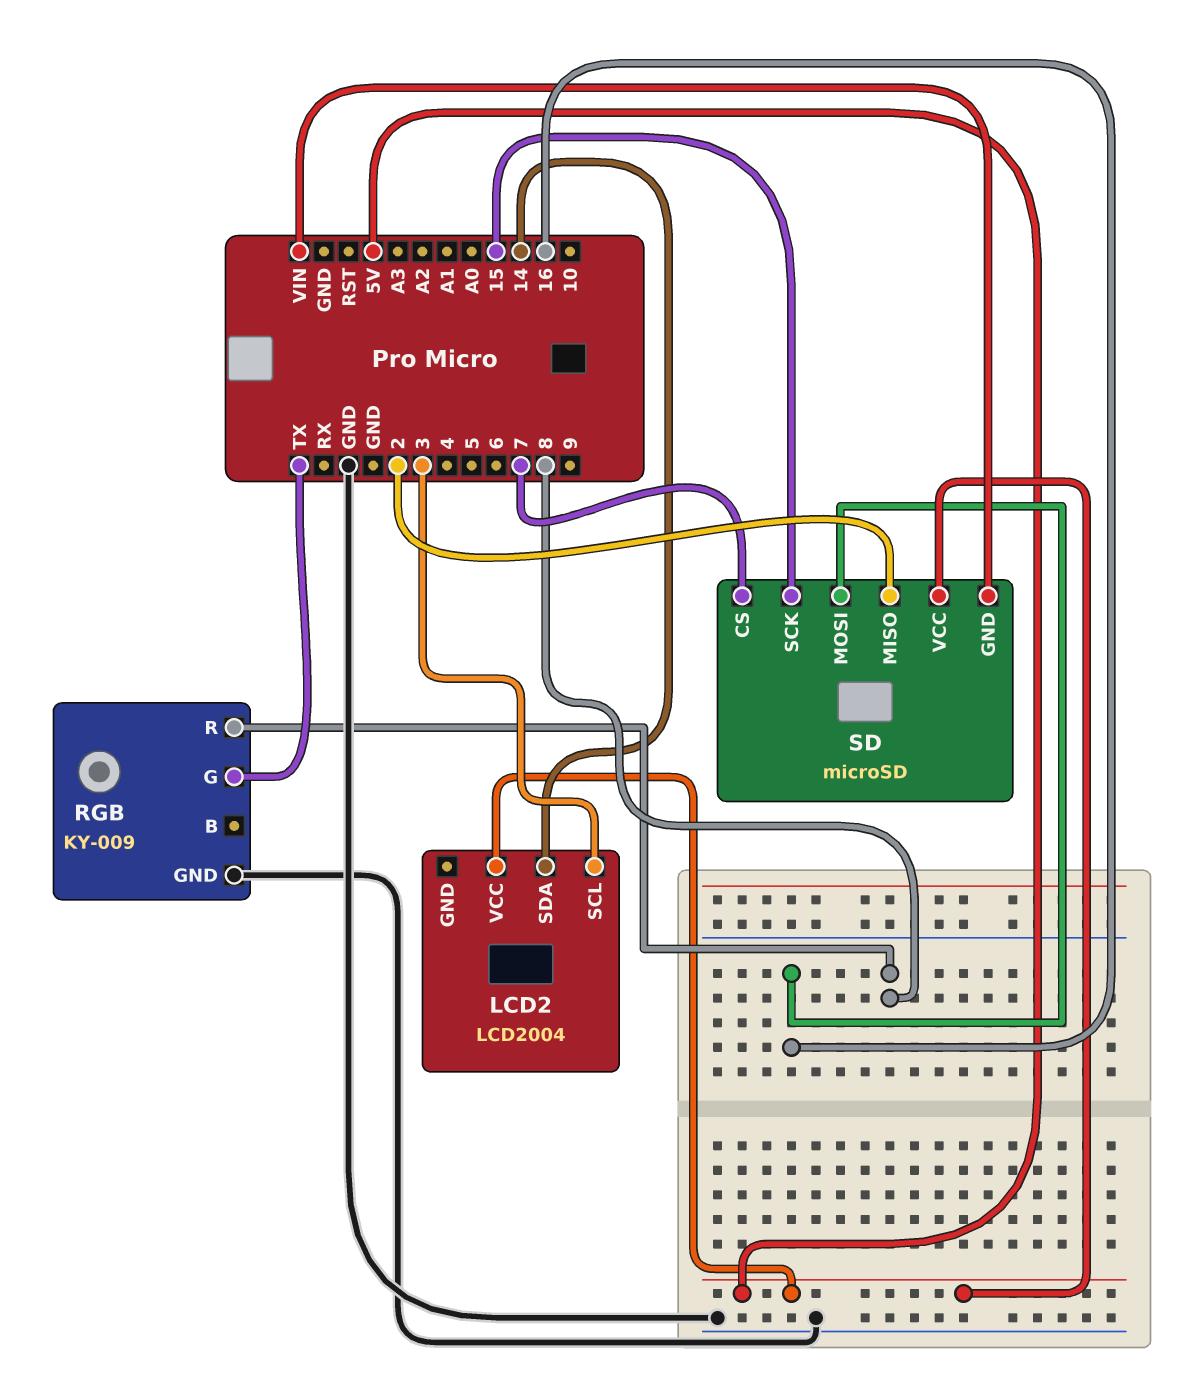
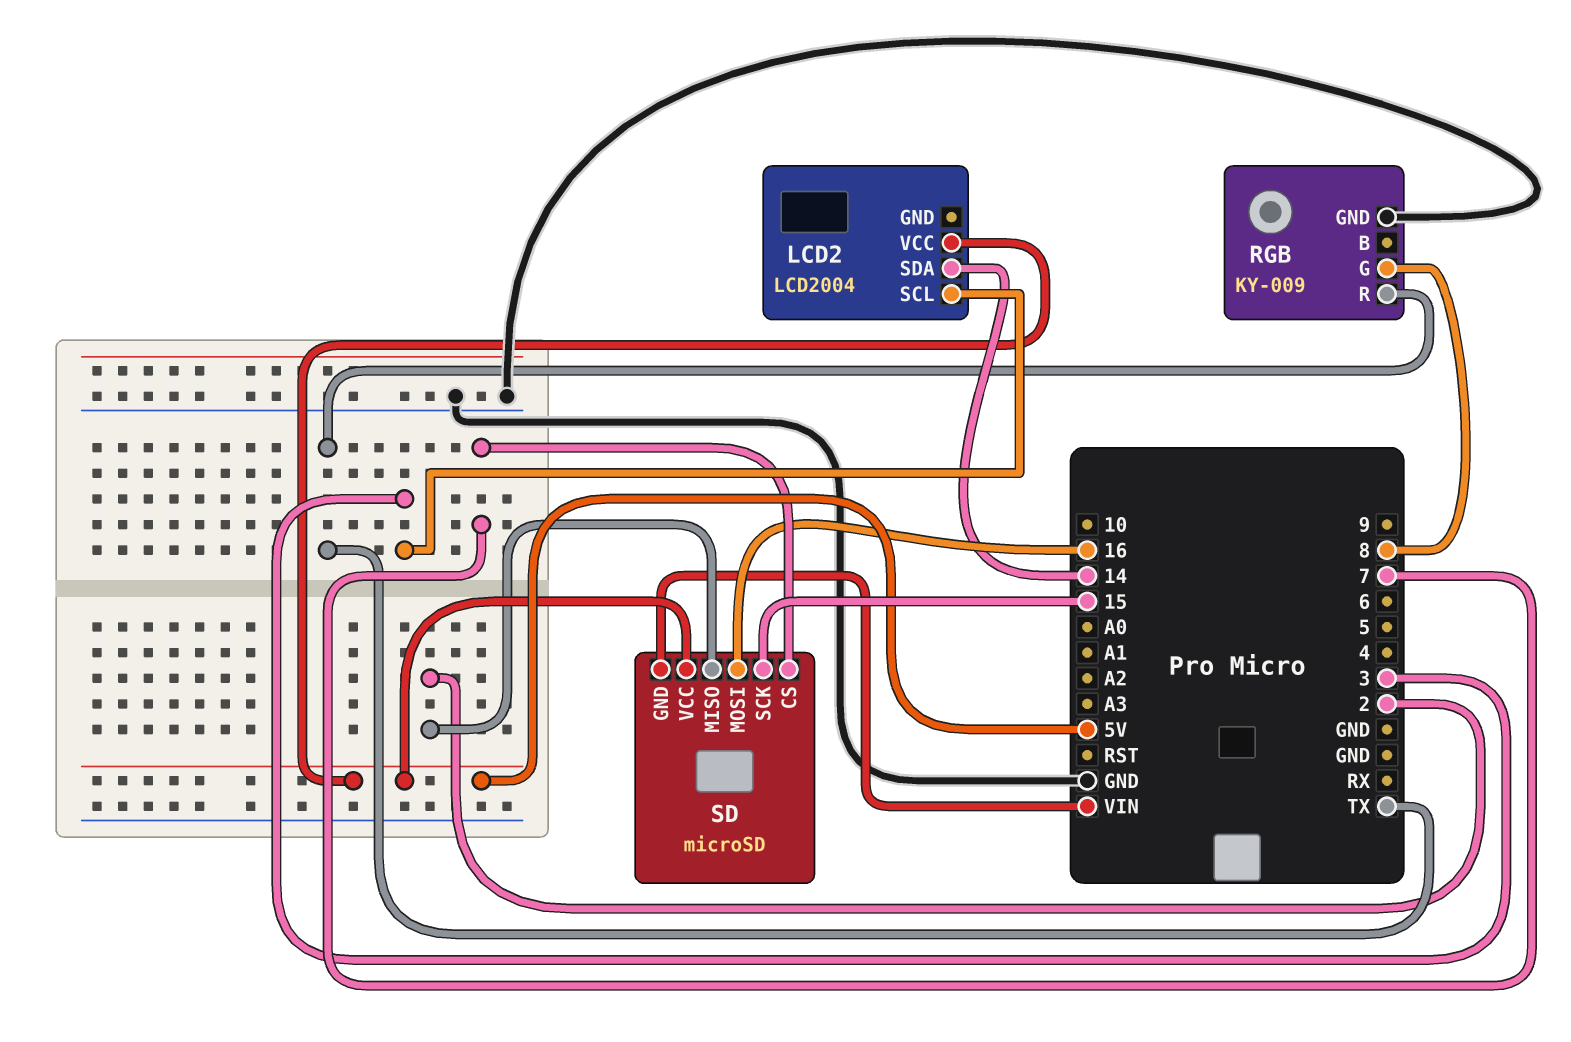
RGB pin G: TX -> 8
RGB pin R: 8 -> TX

